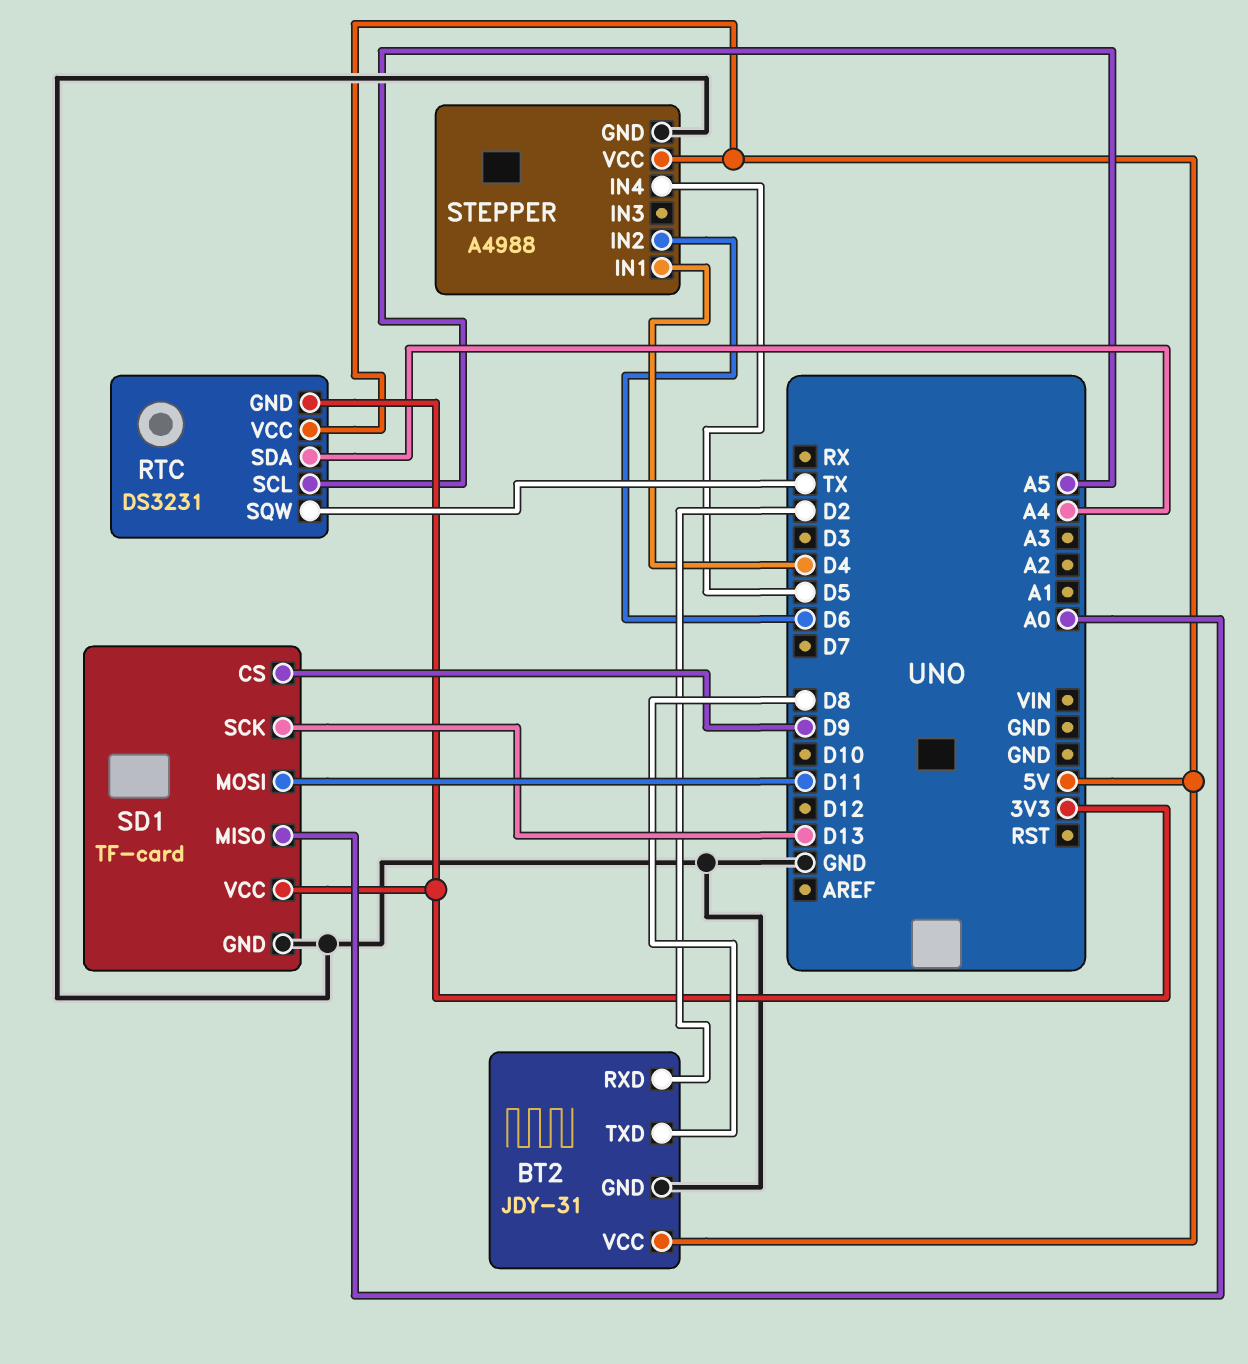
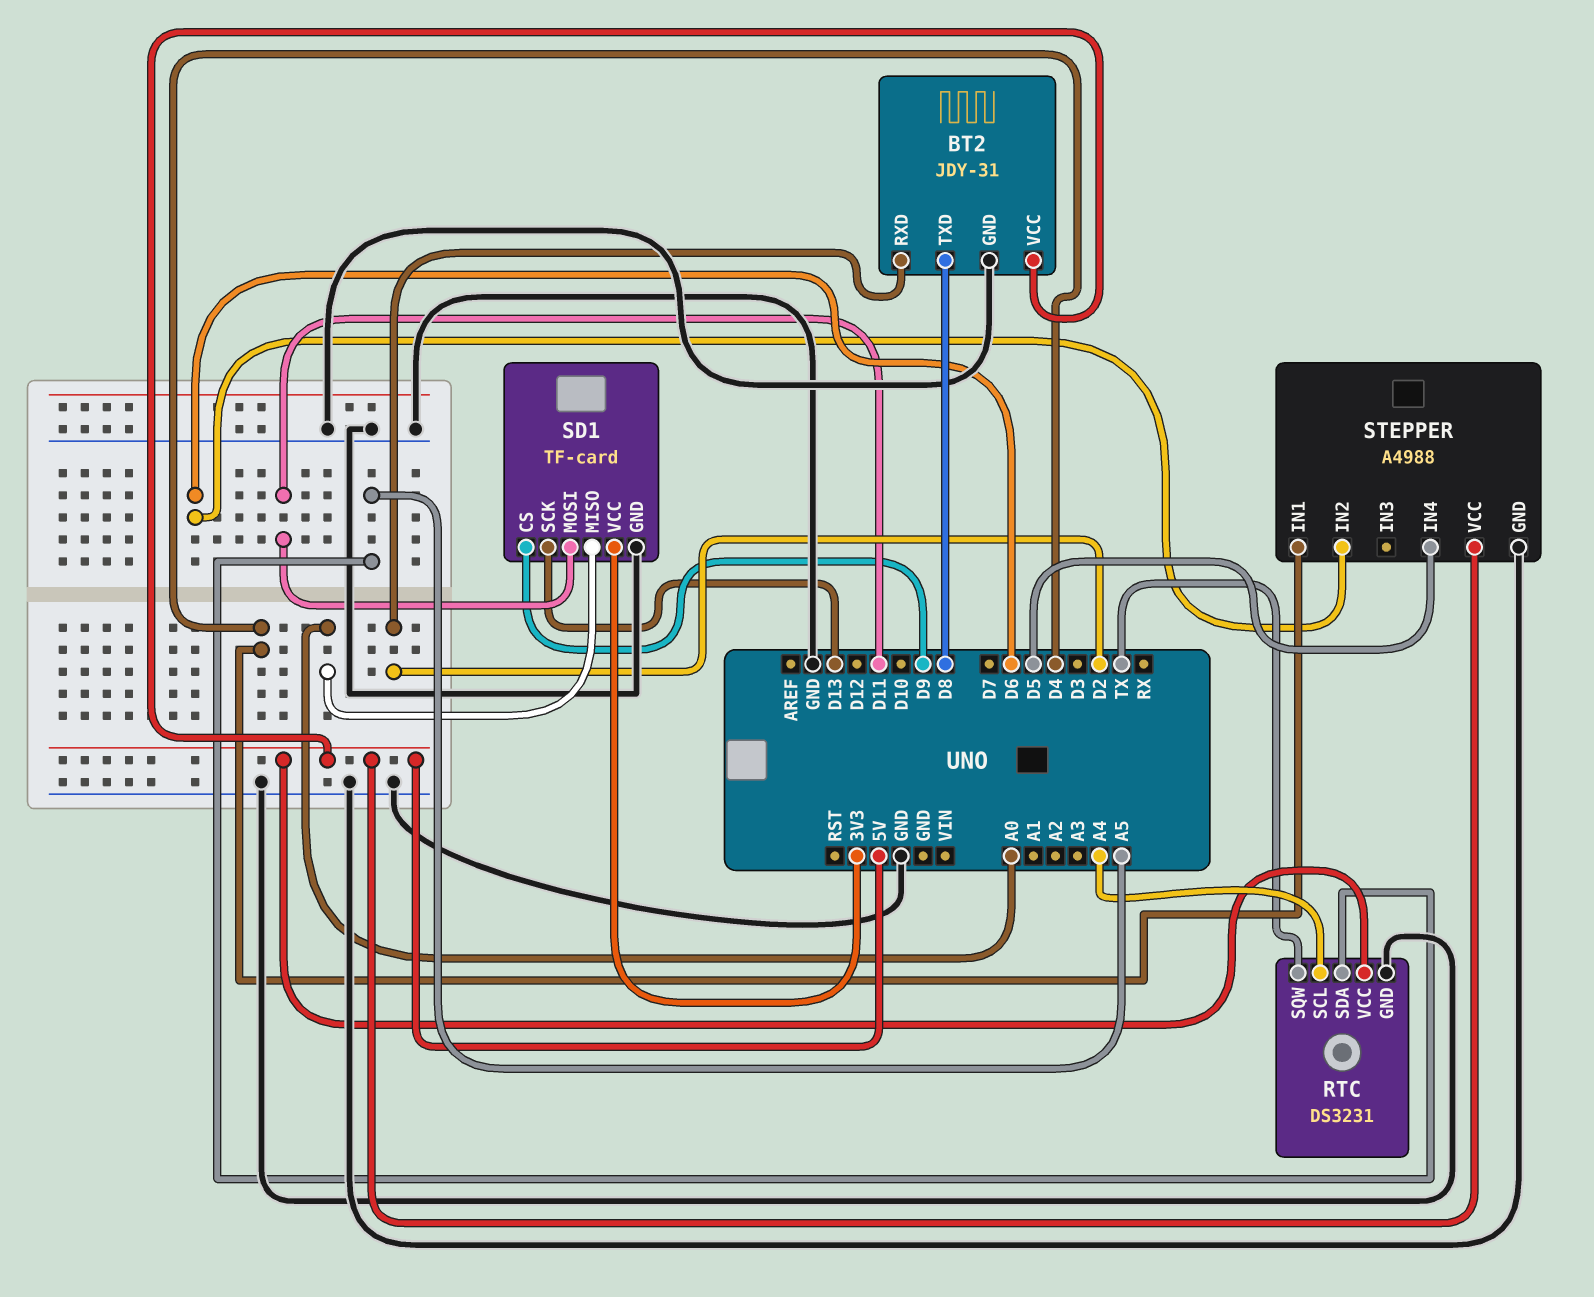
RTC pin GND: 3V3 -> GND
RTC pin SCL: A5 -> A4
RTC pin SDA: A4 -> A5

